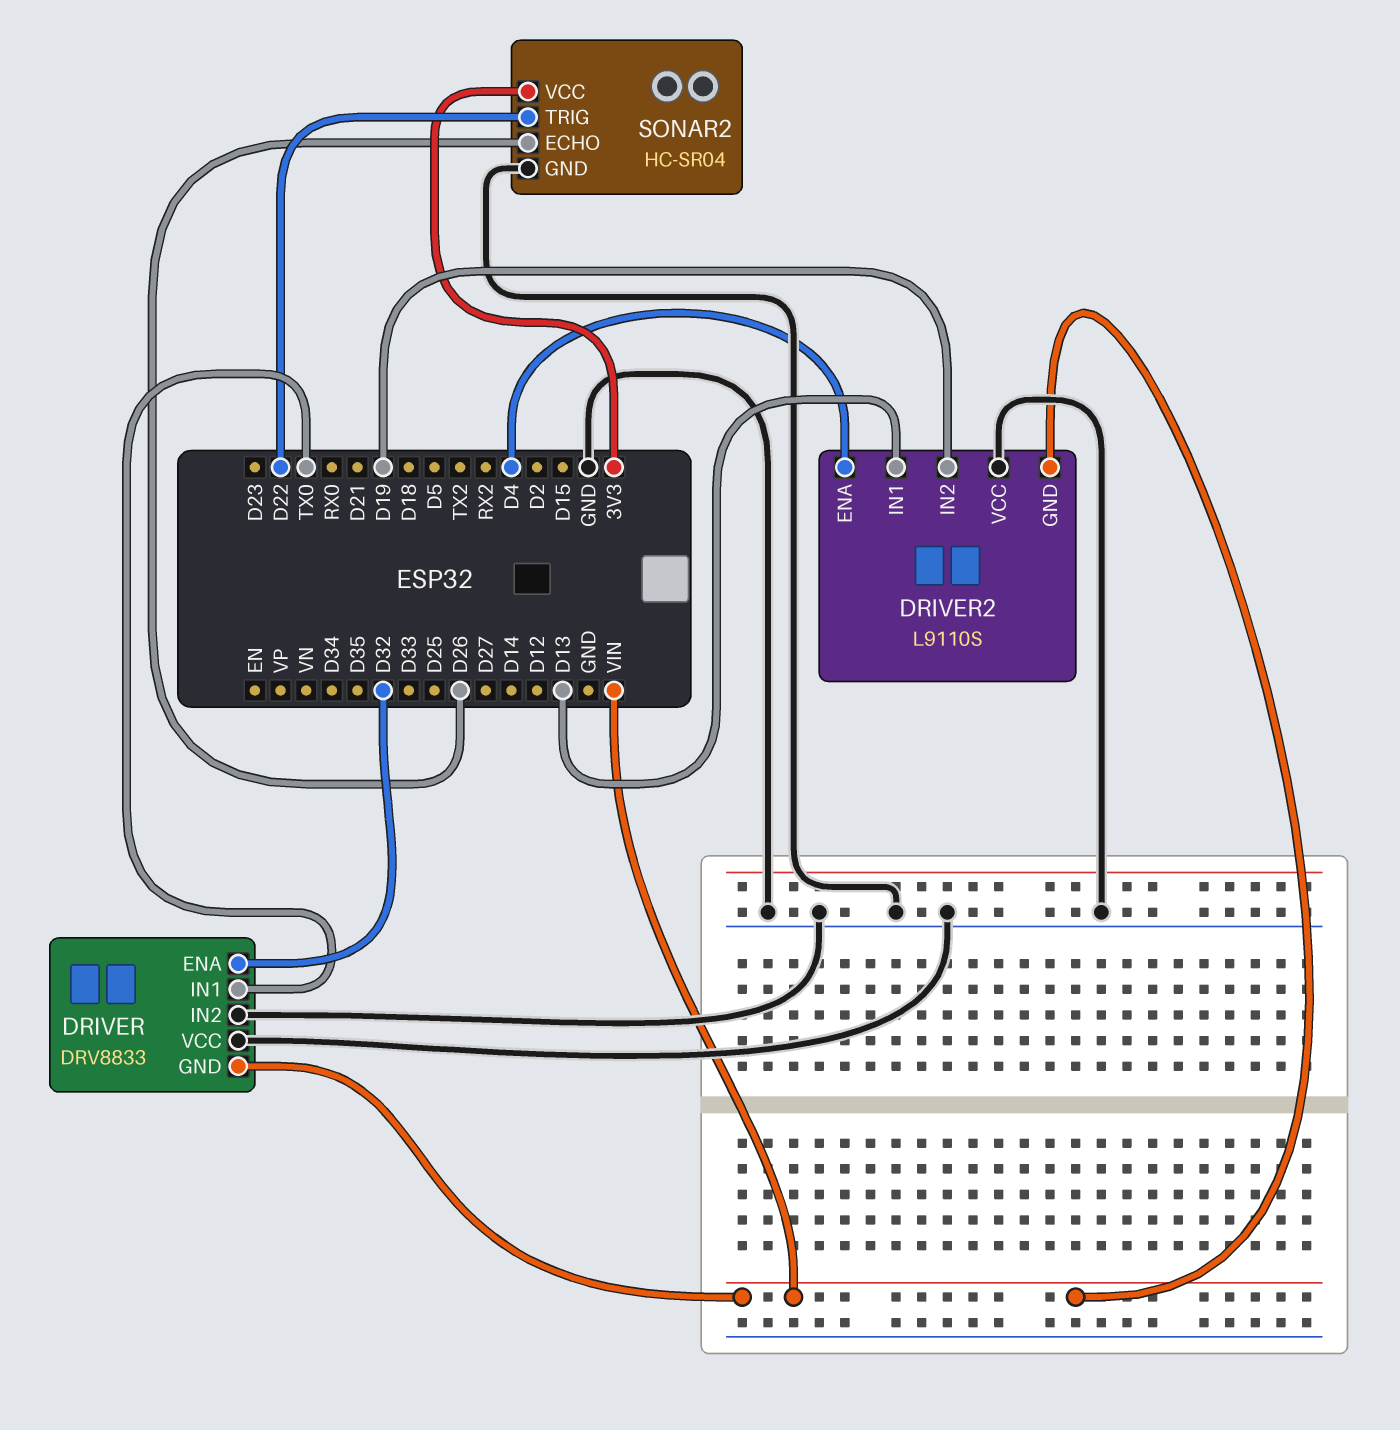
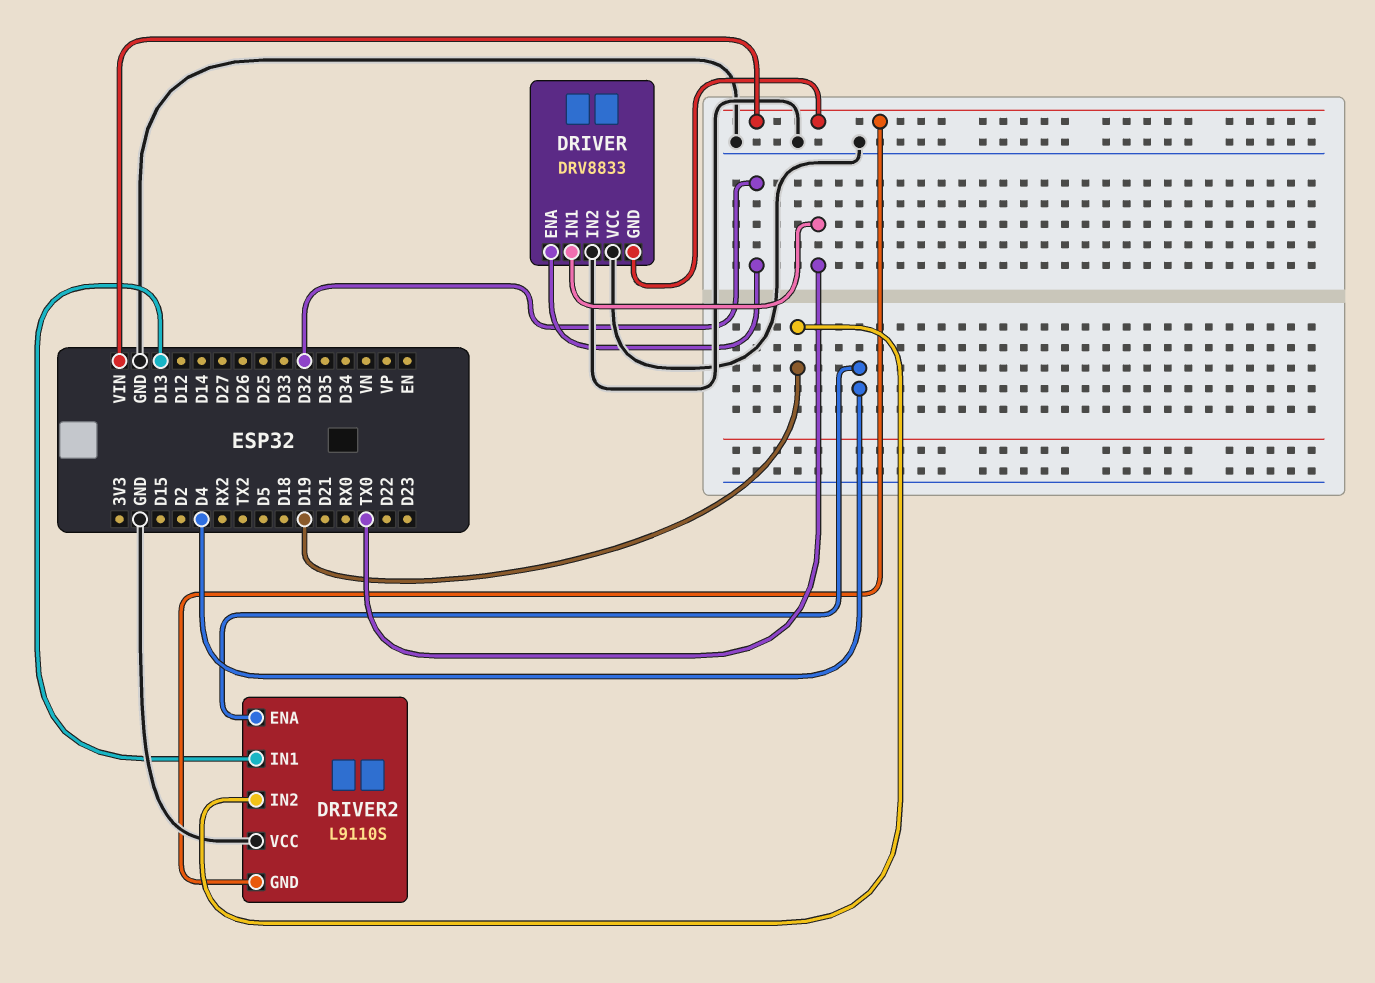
SONAR2: HC-SR04 -> none
SONAR2 pin ECHO: D26 -> none
SONAR2 pin GND: GND -> none
SONAR2 pin TRIG: D22 -> none
SONAR2 pin VCC: 3V3 -> none

